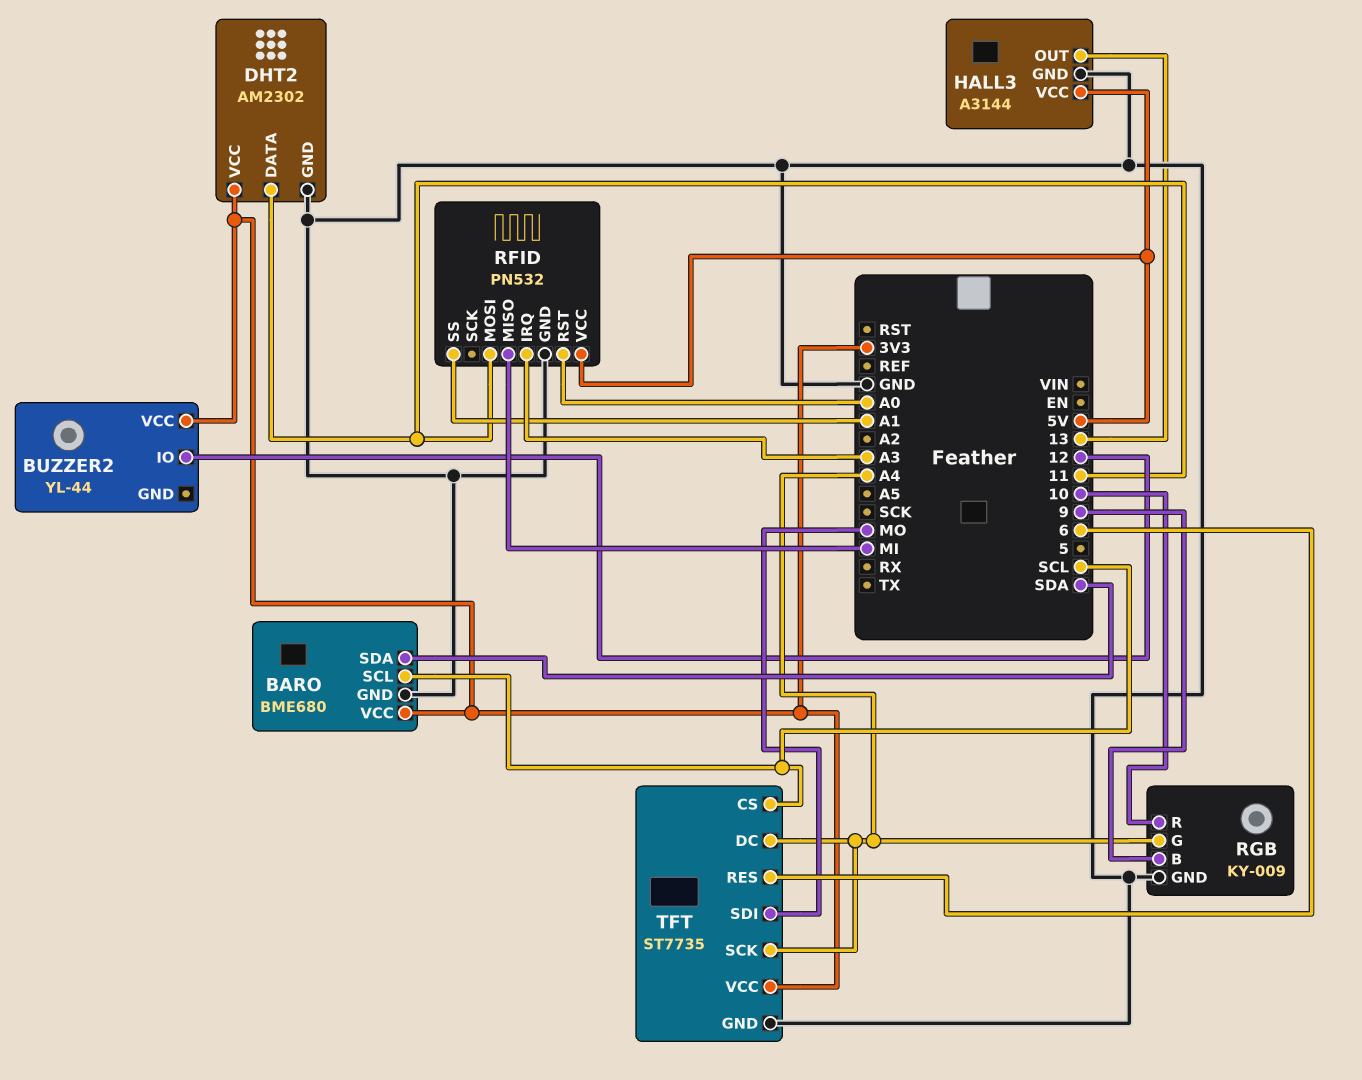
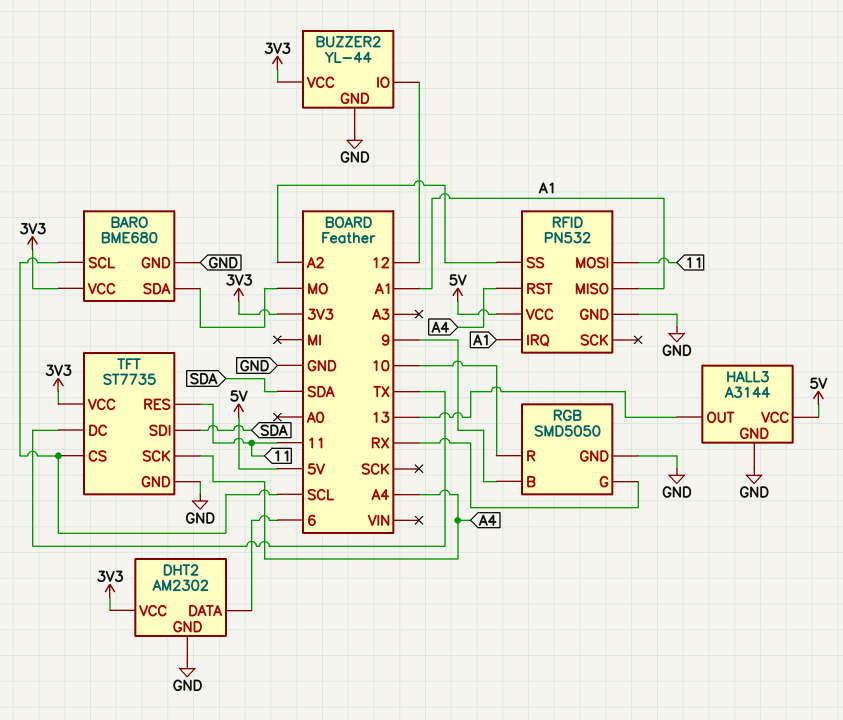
BARO pin SDA: SDA -> MO
BUZZER2 pin GND: none -> GND
DHT2 pin DATA: 11 -> 6
RFID pin IRQ: A3 -> A1
RFID pin MISO: MI -> A1
RFID pin RST: A0 -> A4
RFID pin SS: A1 -> A2
RGB: KY-009 -> SMD5050
RGB pin G: A4 -> RX
TFT pin DC: A4 -> TX
TFT pin RES: 6 -> 11
TFT pin SDI: MO -> SDA

